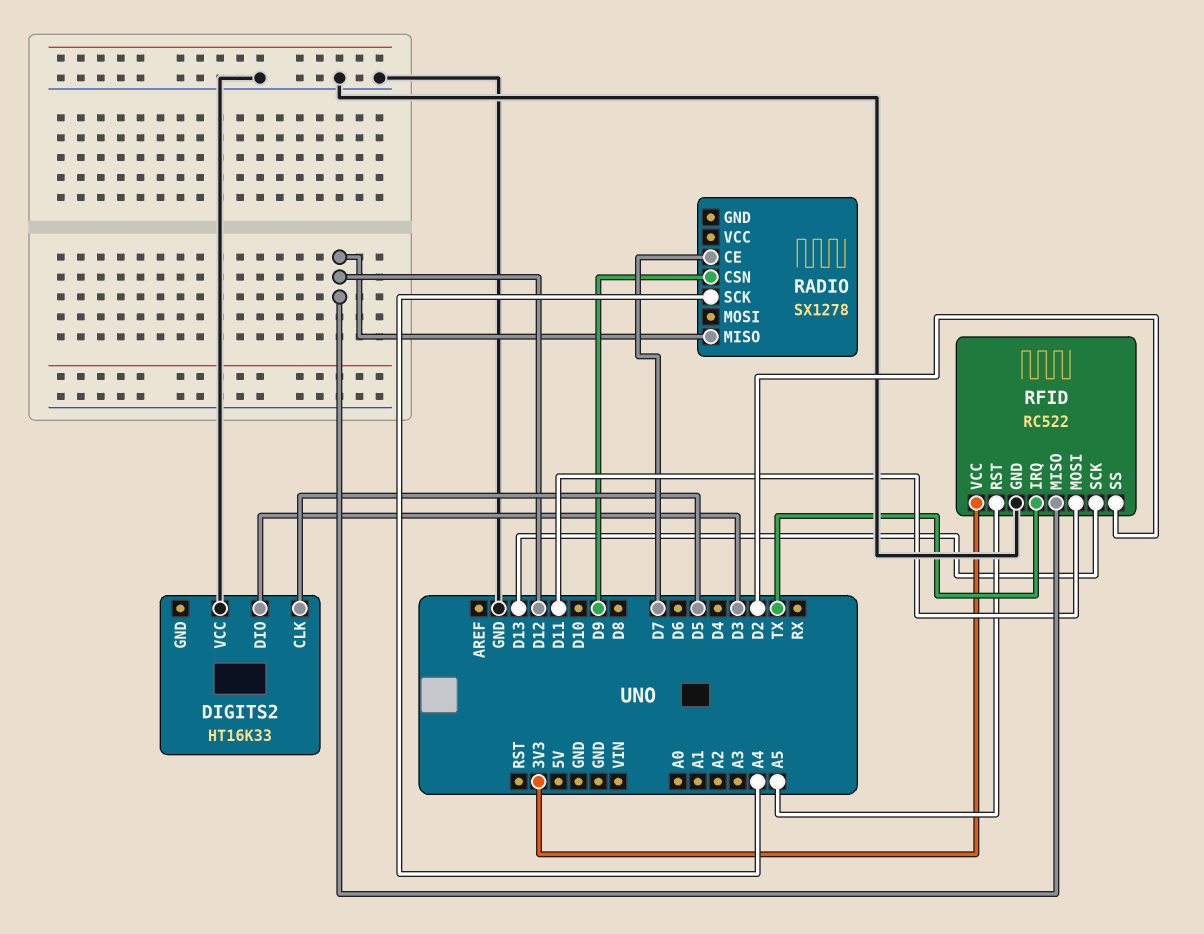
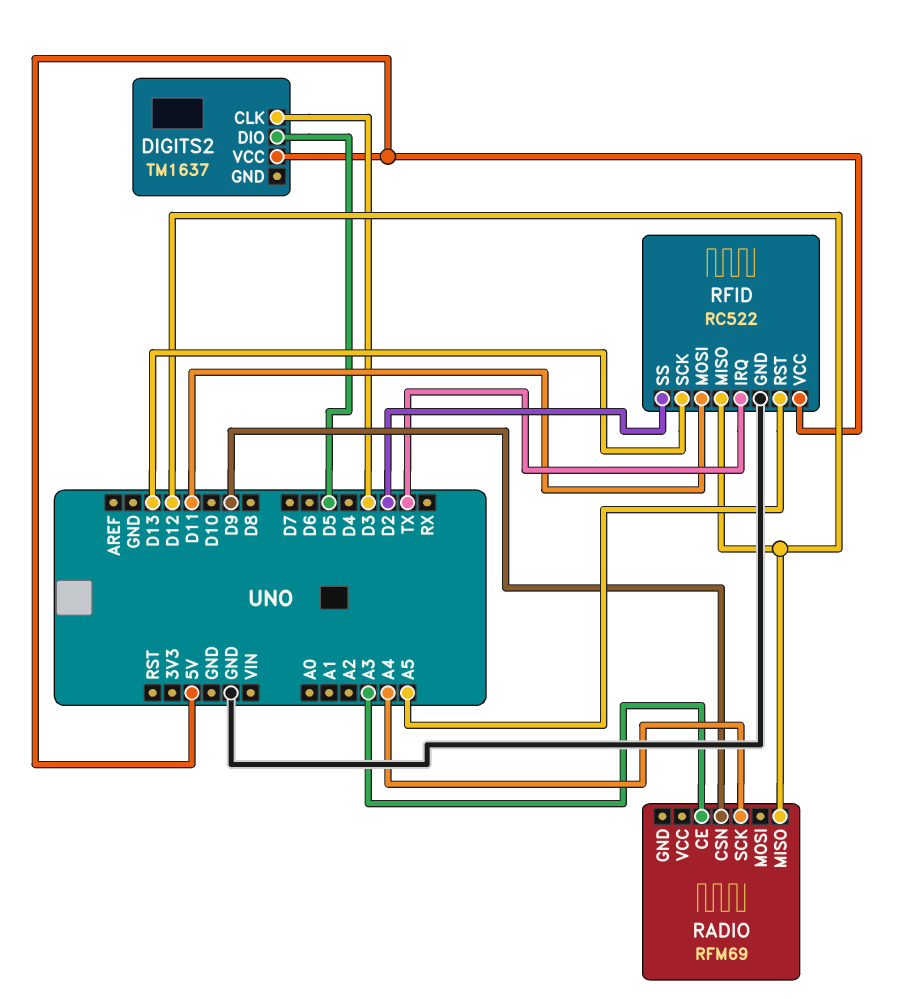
DIGITS2: HT16K33 -> TM1637
DIGITS2 pin CLK: D5 -> D3
DIGITS2 pin DIO: D3 -> D5
DIGITS2 pin VCC: GND -> 5V
RADIO: SX1278 -> RFM69
RADIO pin CE: D7 -> A3
RFID pin VCC: 3V3 -> 5V

